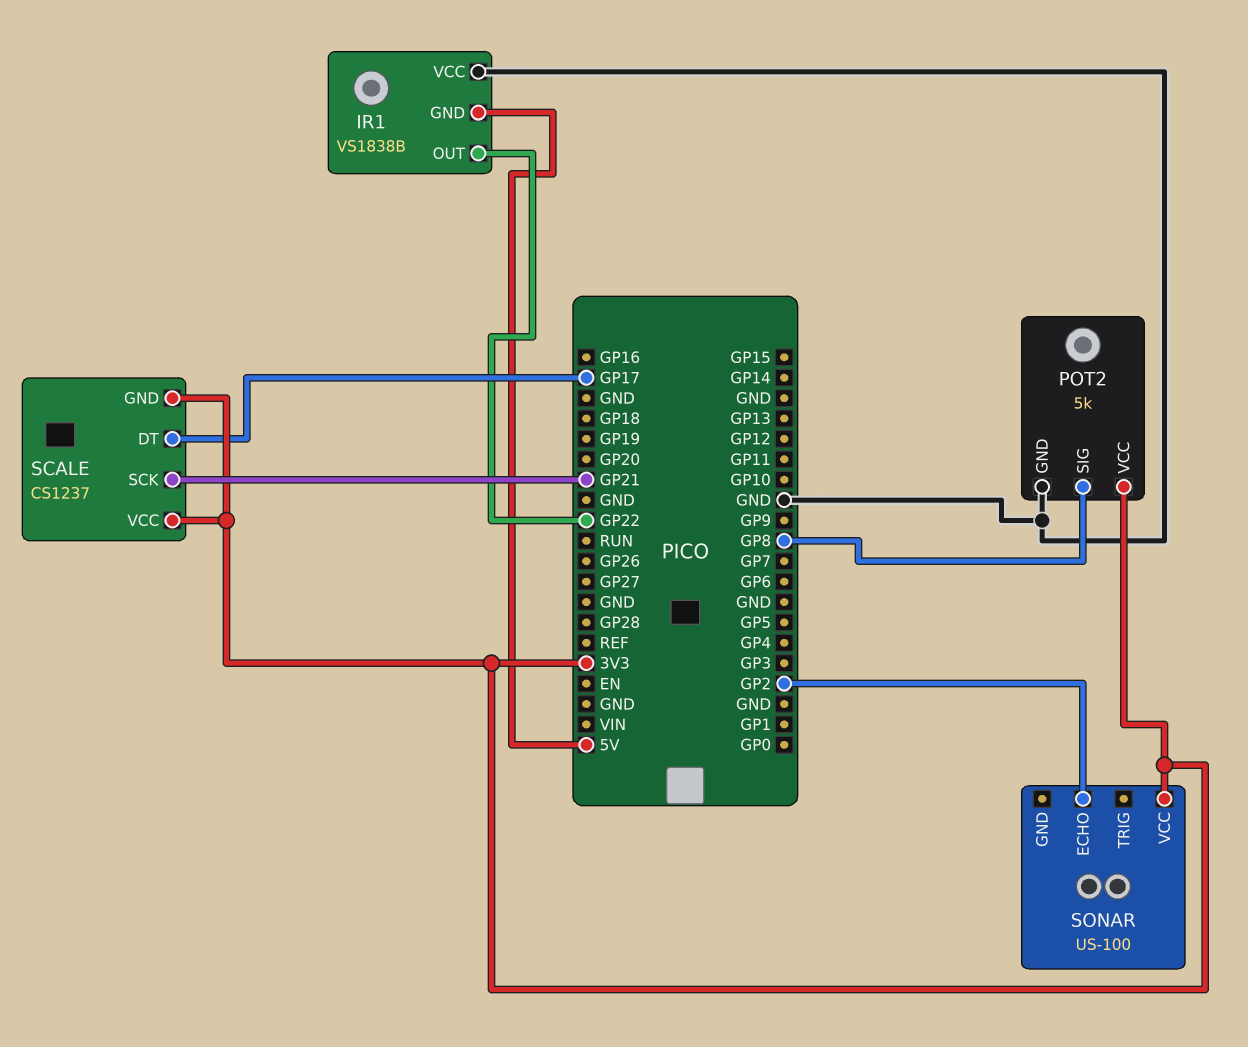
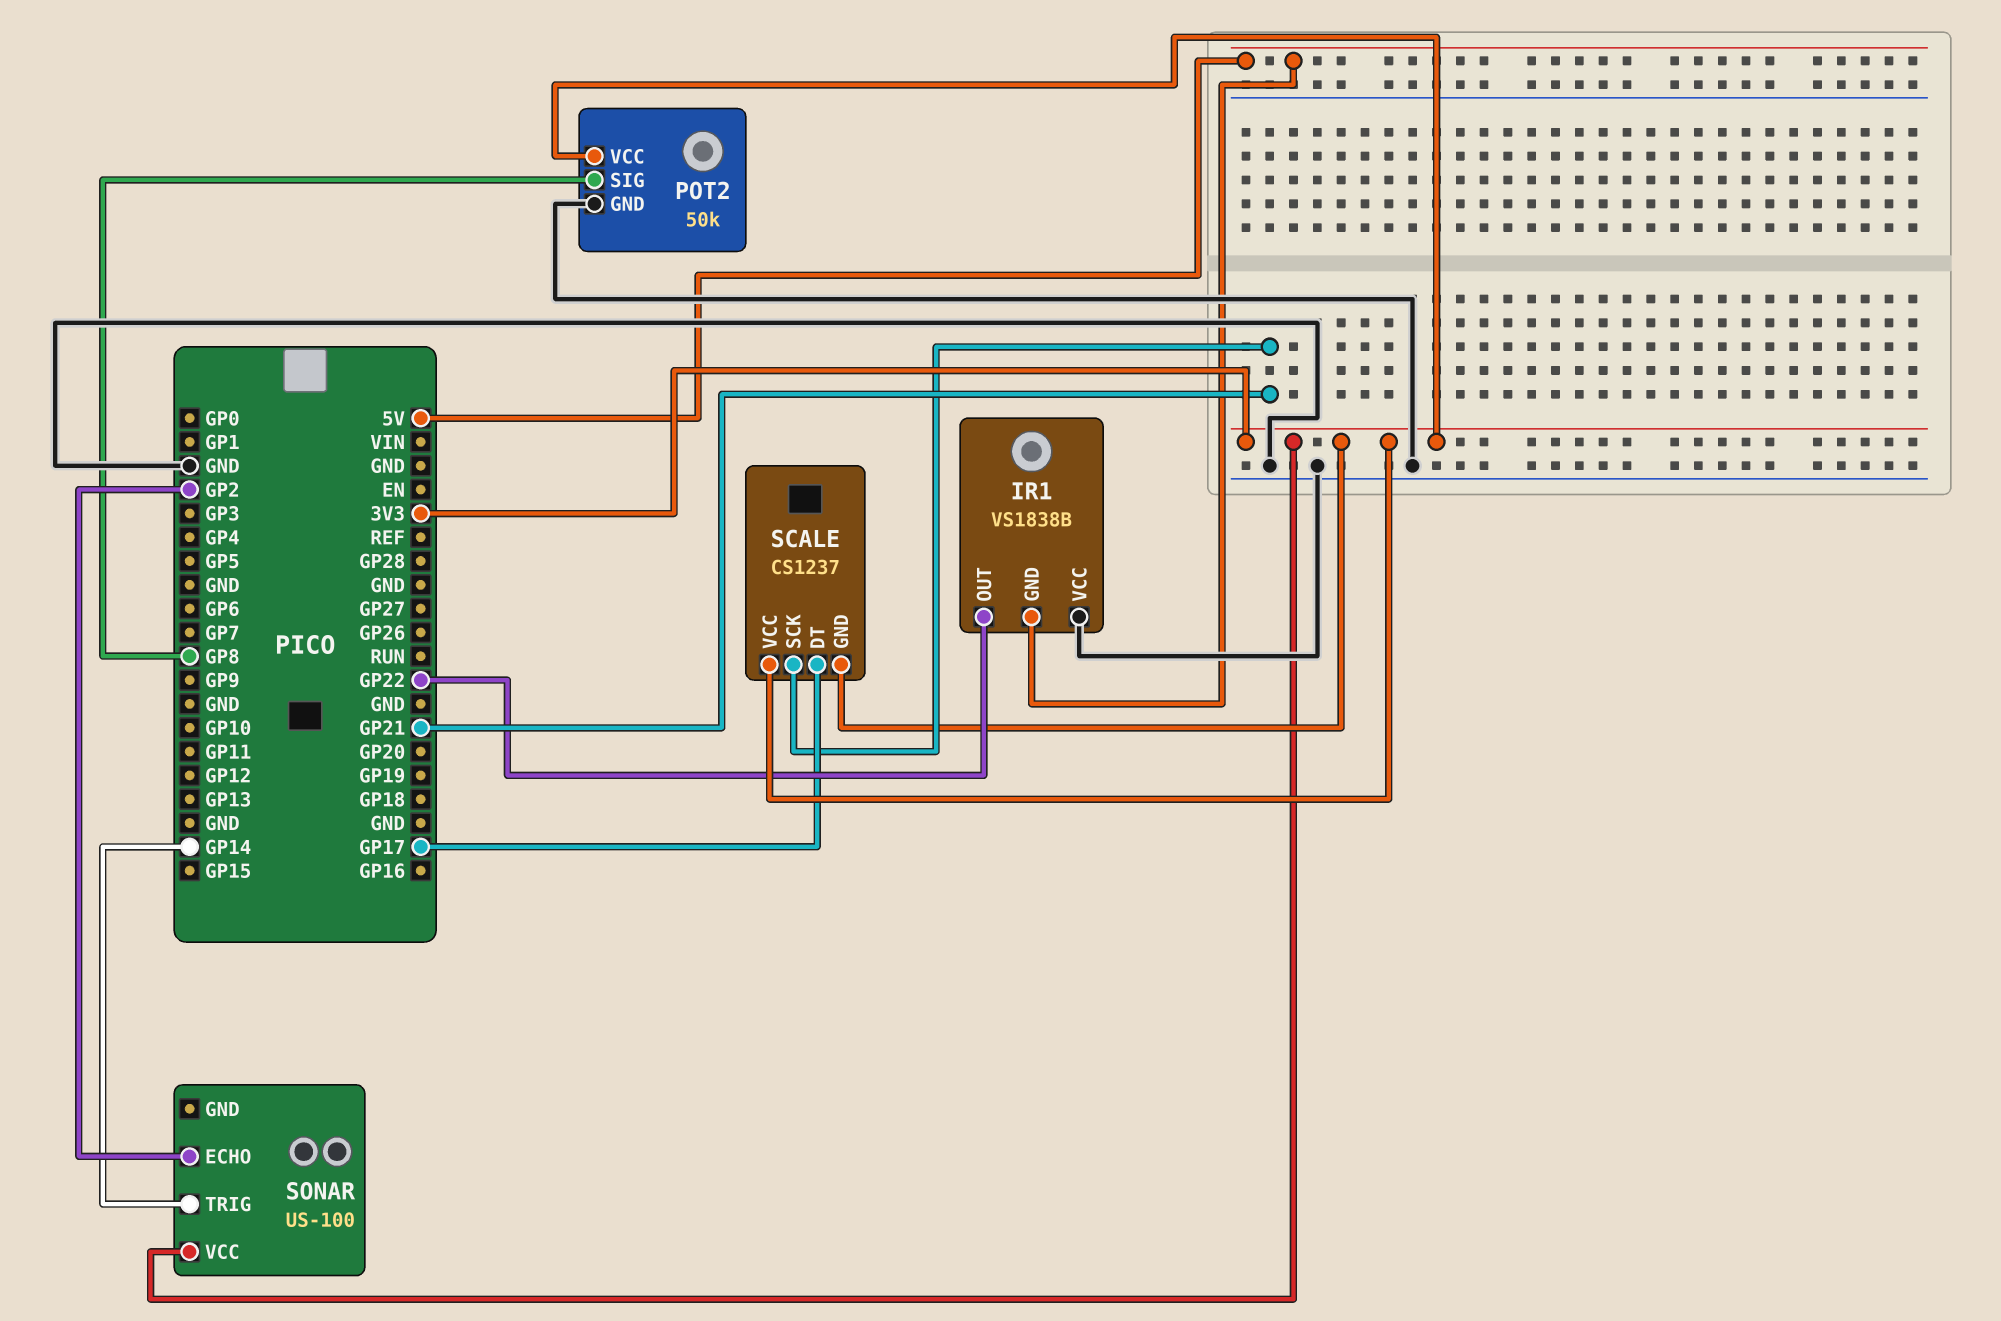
POT2: 5k -> 50k
SONAR pin TRIG: none -> GP14

